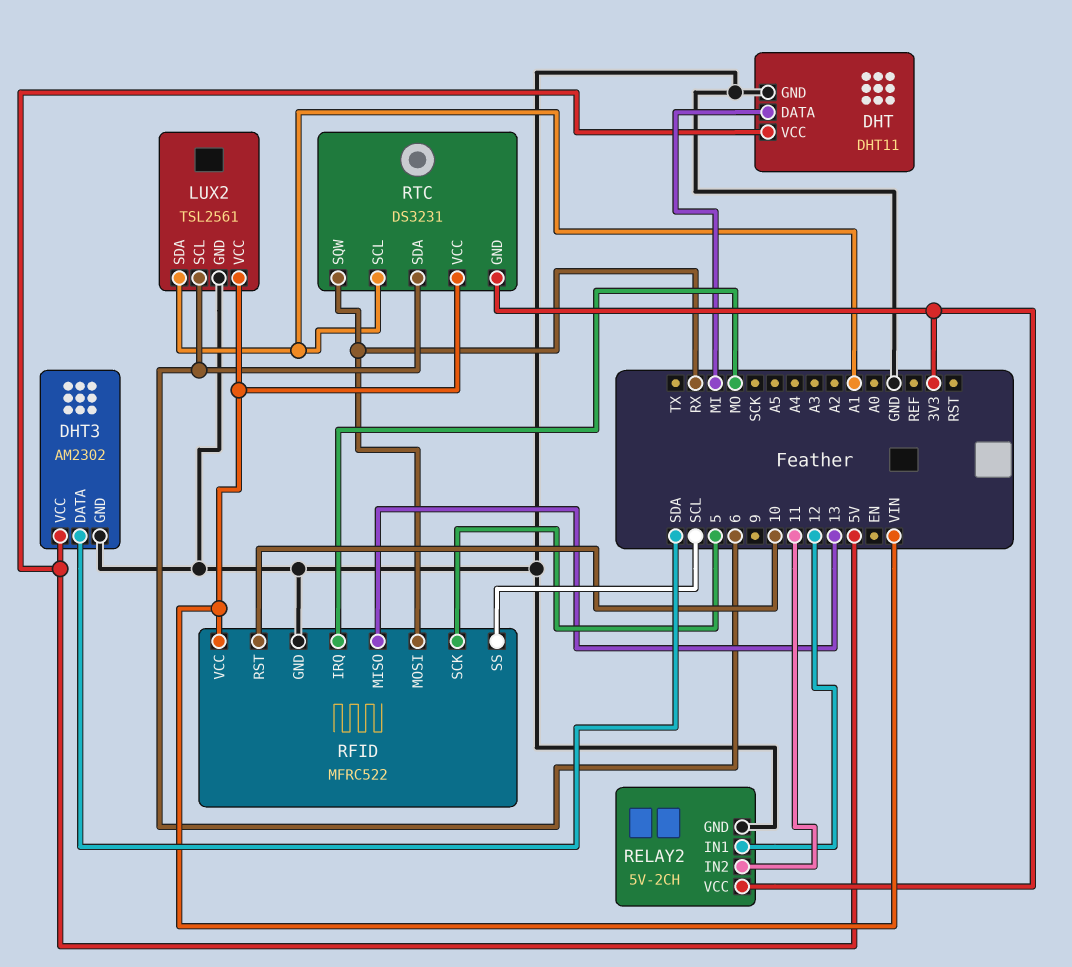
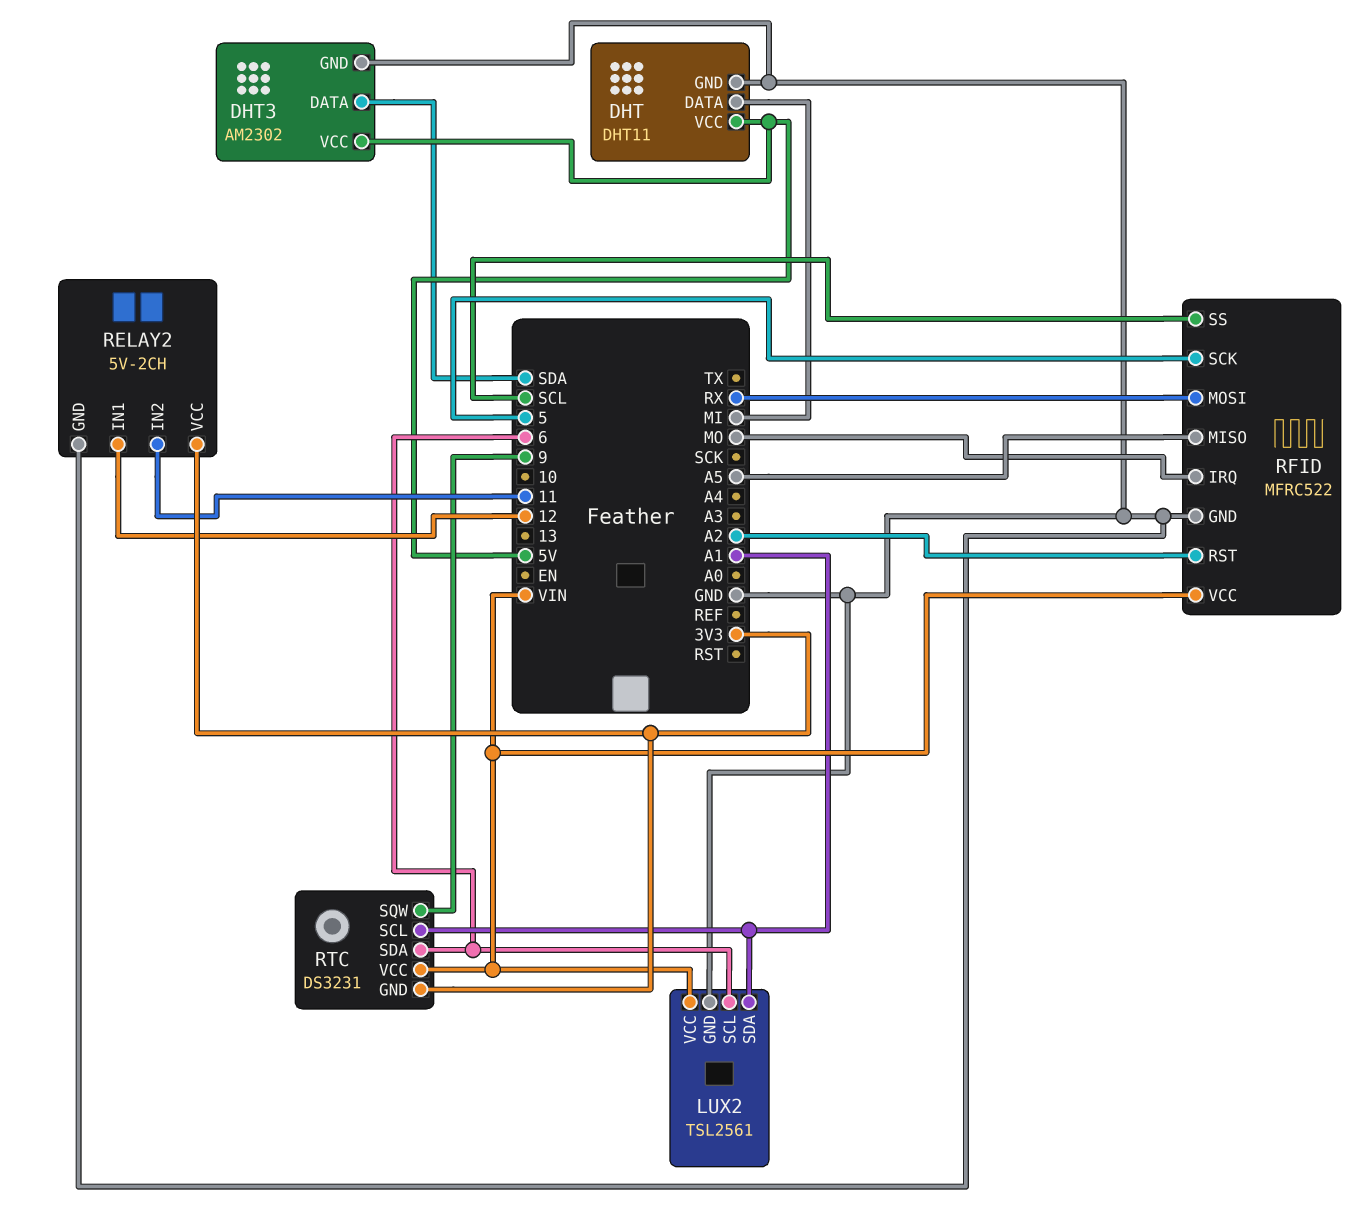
RFID pin MISO: 13 -> A5
RFID pin RST: 10 -> A2
RTC pin SQW: RX -> 9

